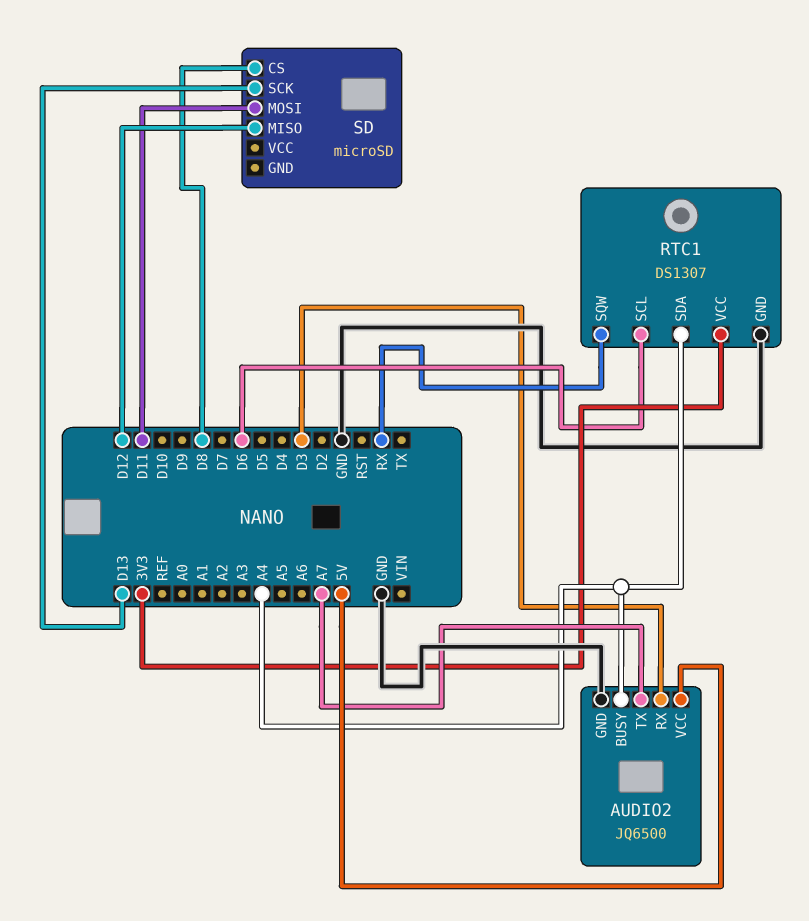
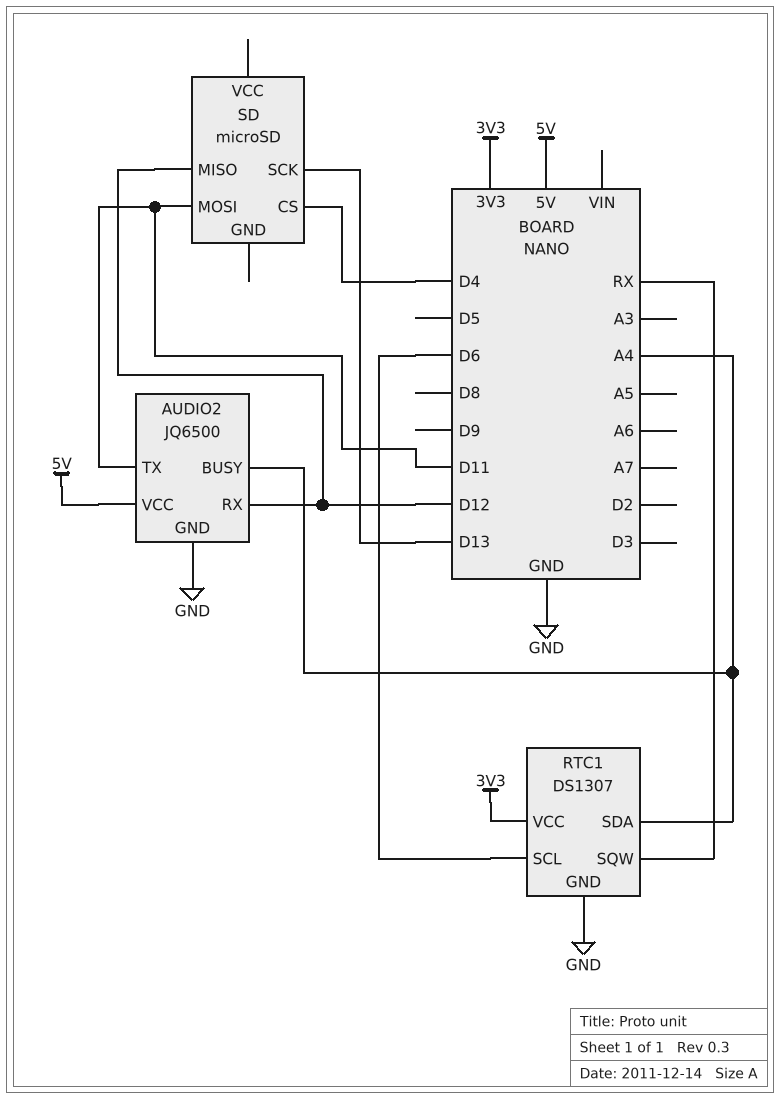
AUDIO2 pin RX: D3 -> D12
AUDIO2 pin TX: A7 -> D11
SD pin CS: D8 -> D4

